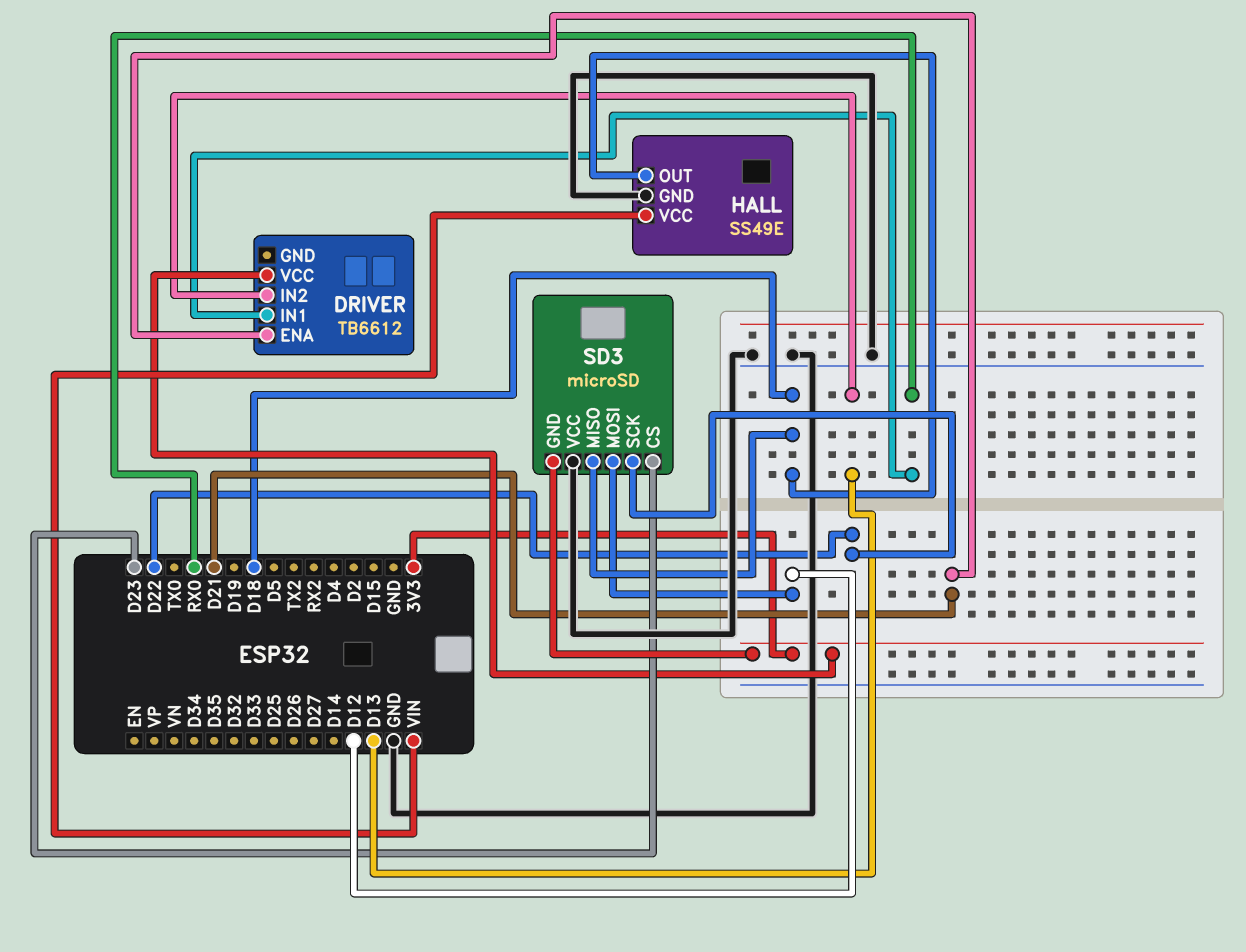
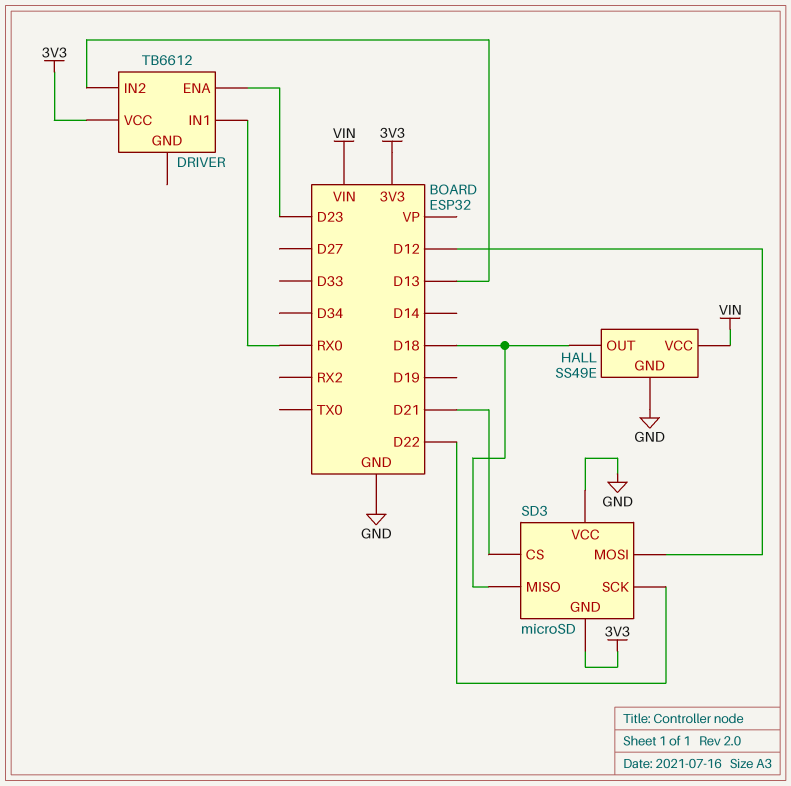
DRIVER pin ENA: D21 -> D23
SD3 pin CS: D23 -> D21

